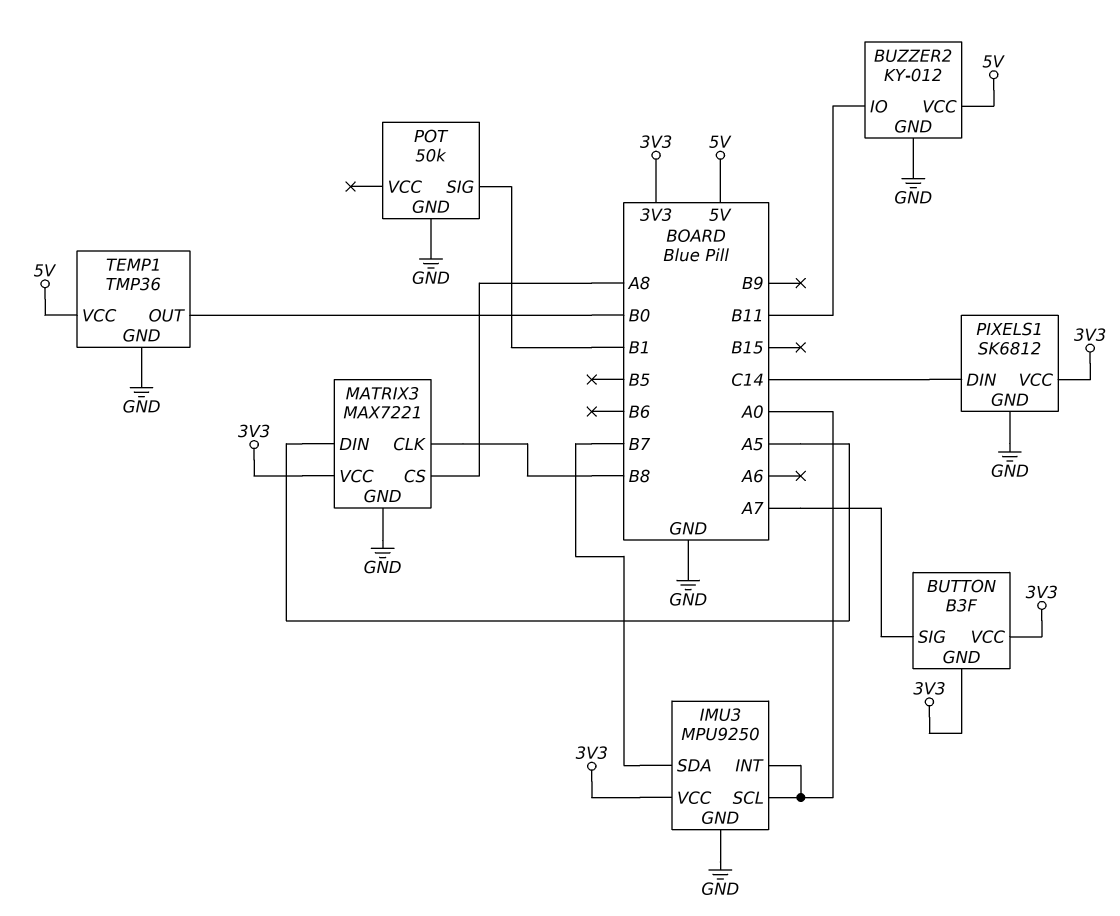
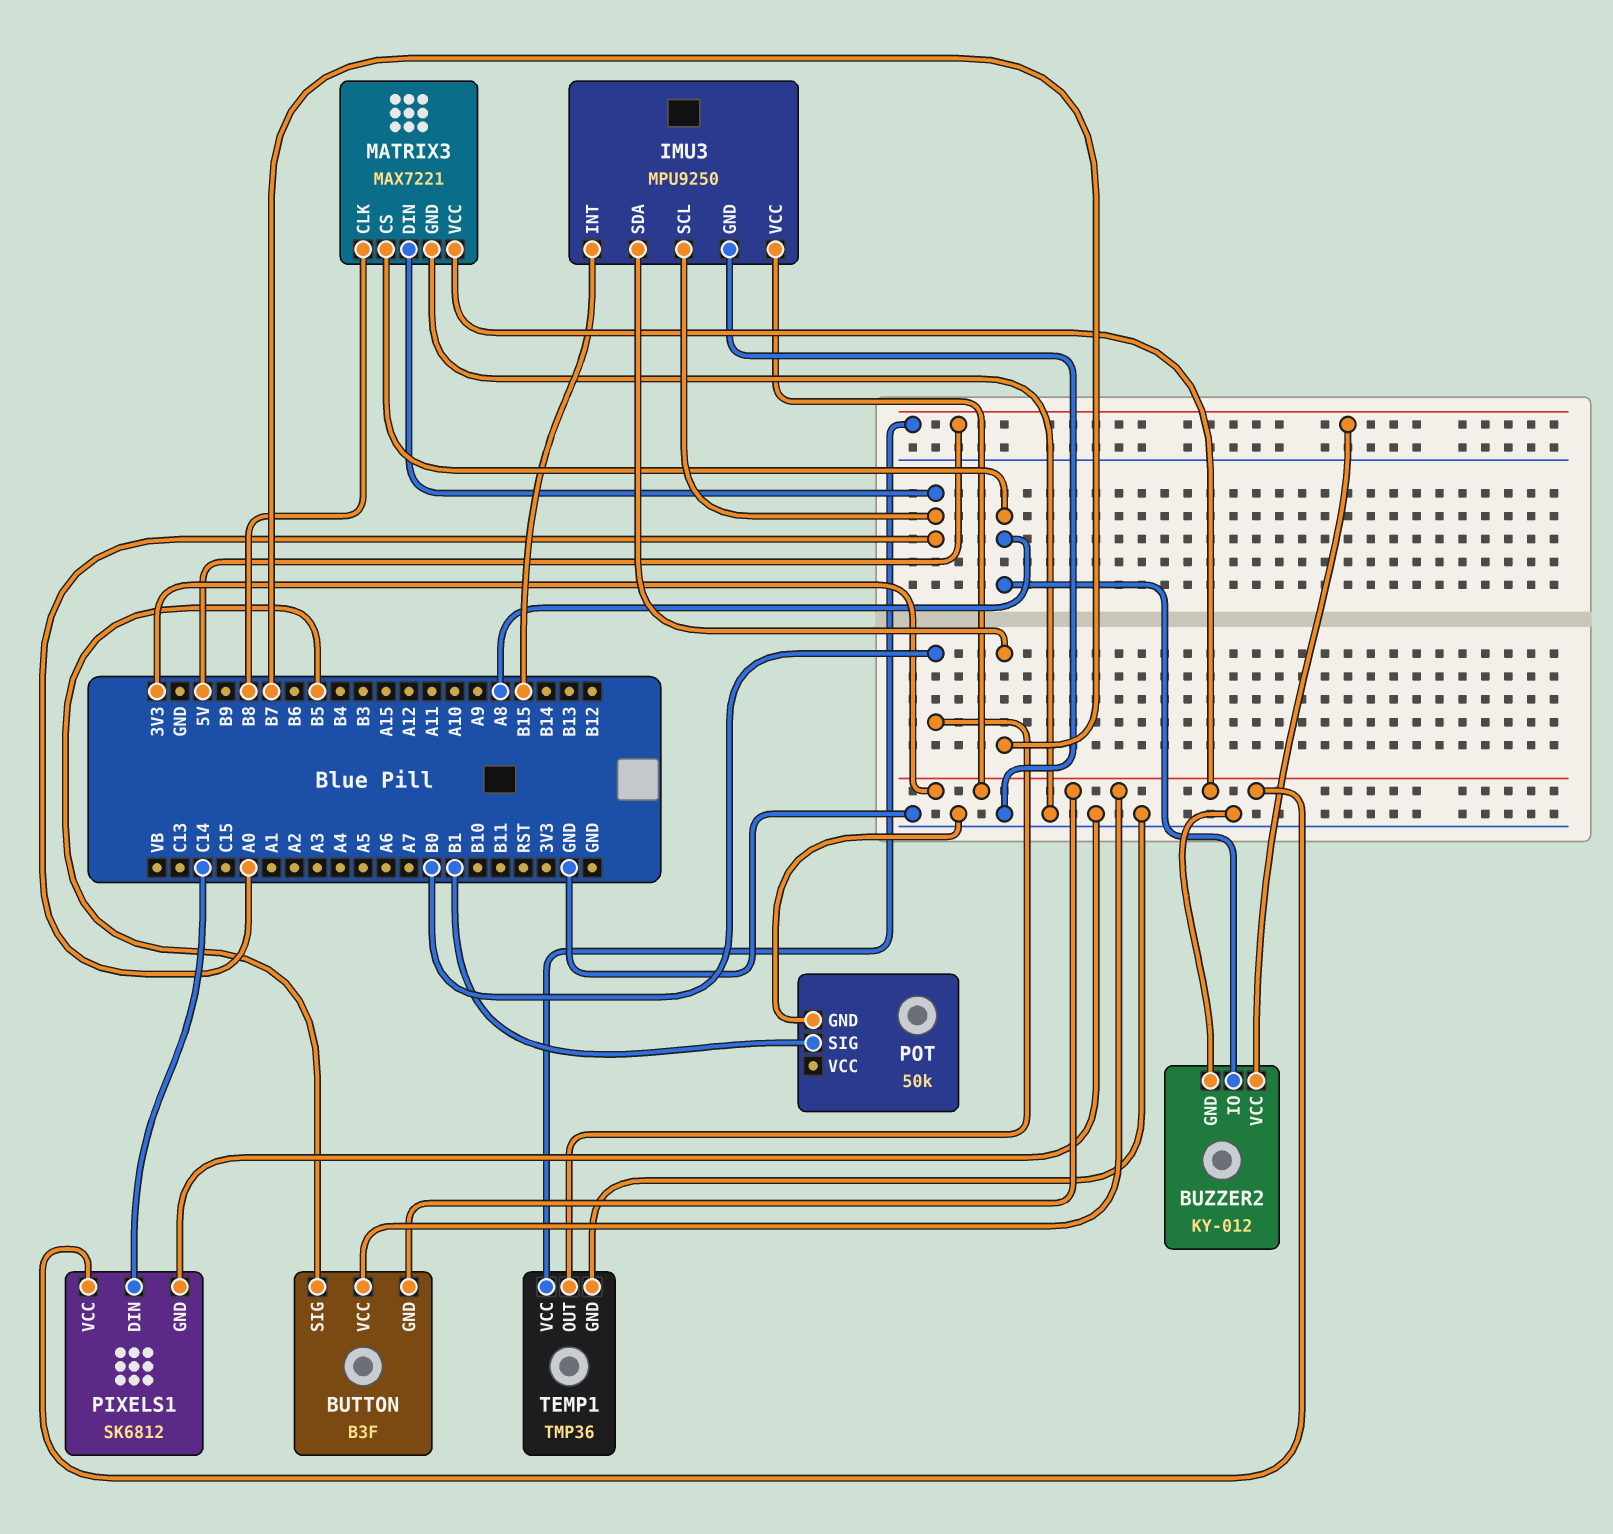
BUTTON pin SIG: A7 -> B5
BUZZER2 pin IO: B11 -> A8
IMU3 pin INT: A0 -> B15
MATRIX3 pin DIN: A5 -> A0

